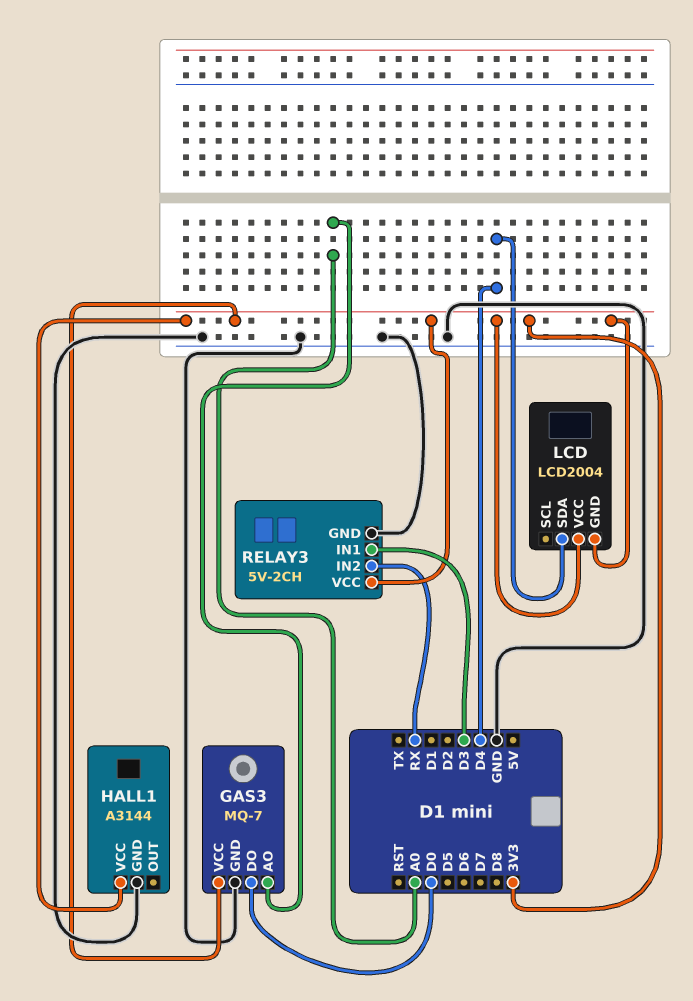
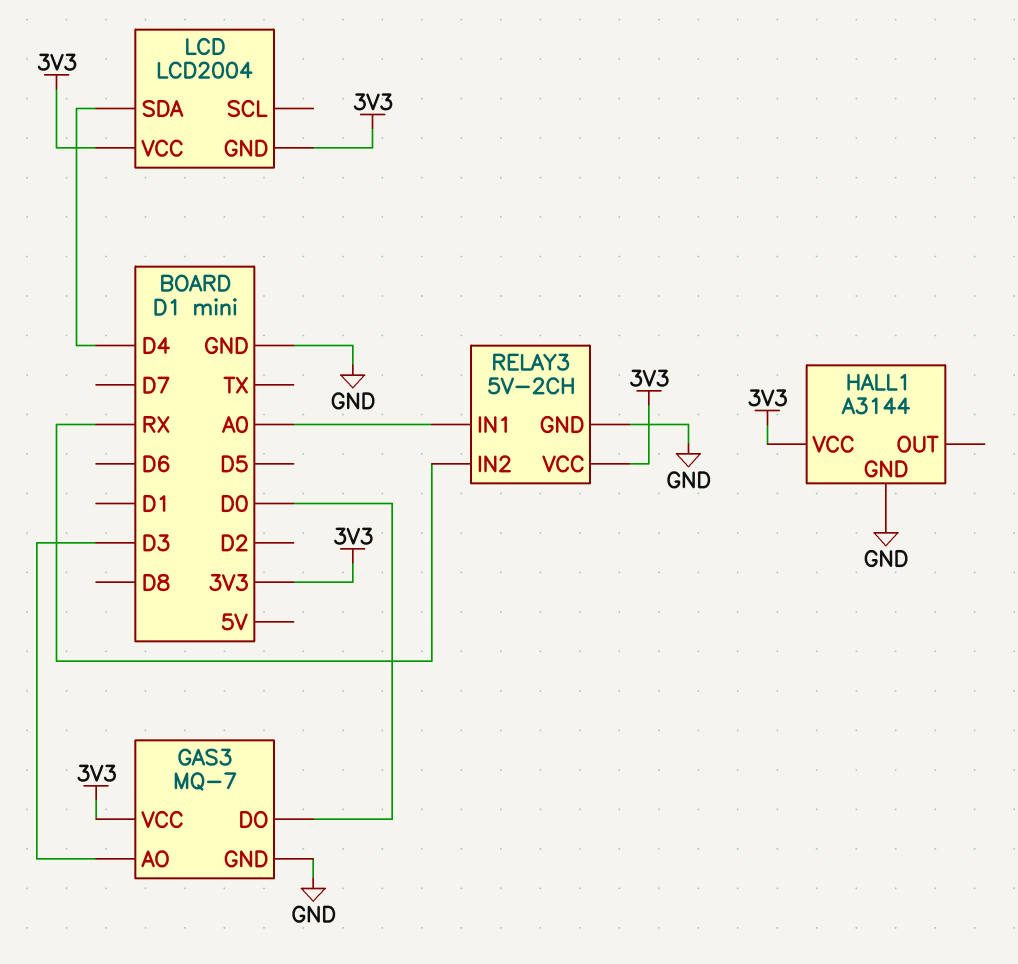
GAS3 pin AO: A0 -> D3
RELAY3 pin IN1: D3 -> A0

